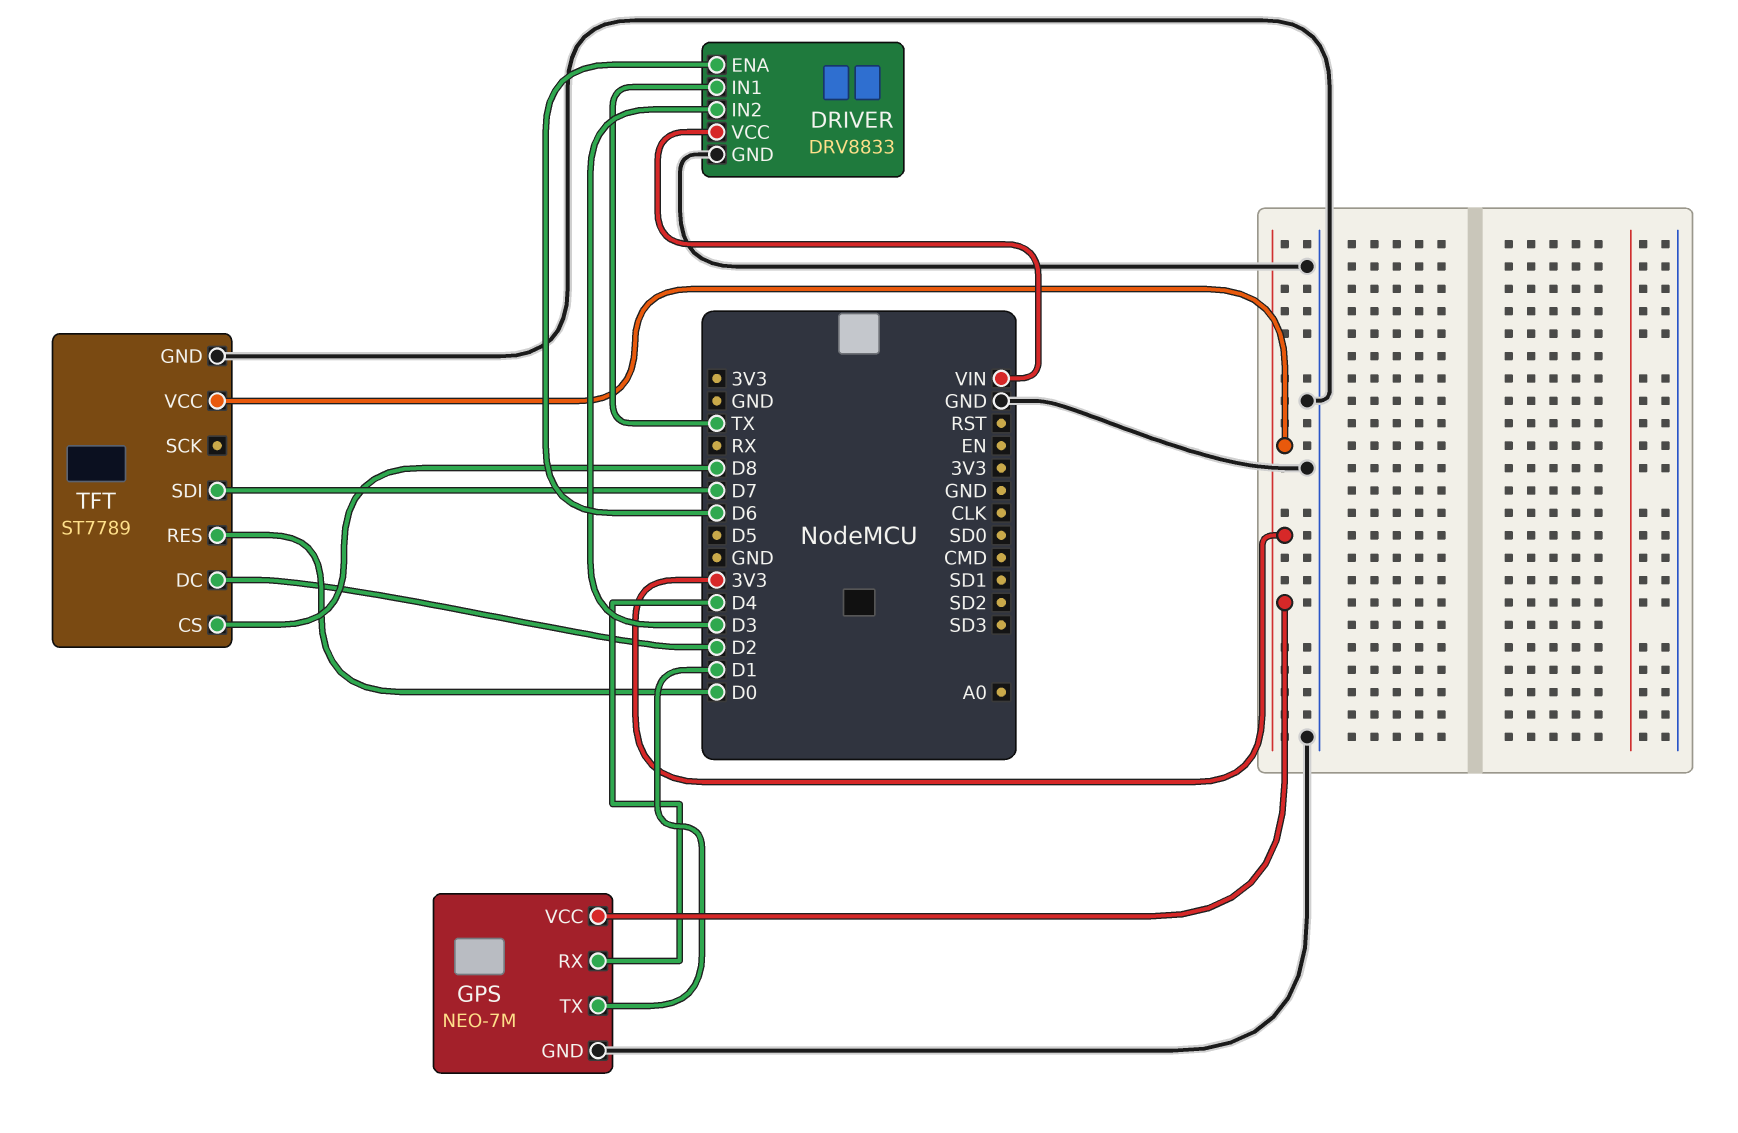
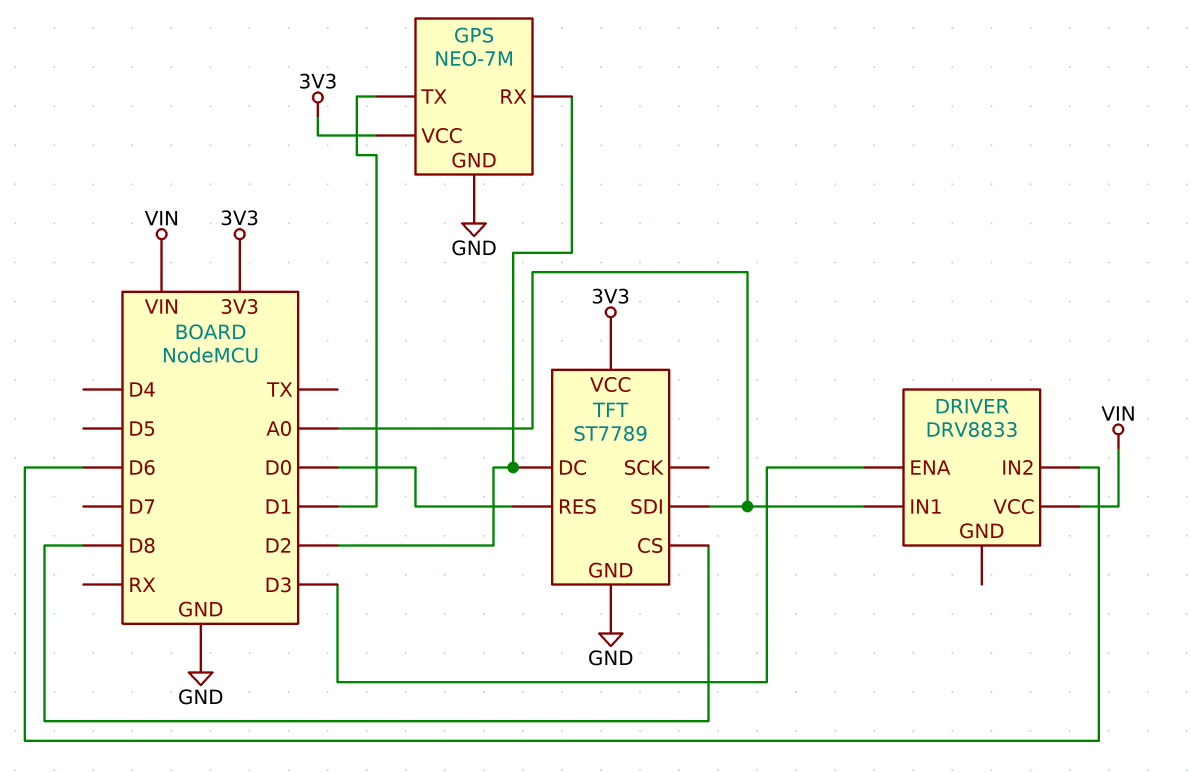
DRIVER pin ENA: D6 -> D3
DRIVER pin GND: GND -> none
DRIVER pin IN1: TX -> A0
DRIVER pin IN2: D3 -> D6
GPS pin RX: D4 -> D2
TFT pin SDI: D7 -> A0

